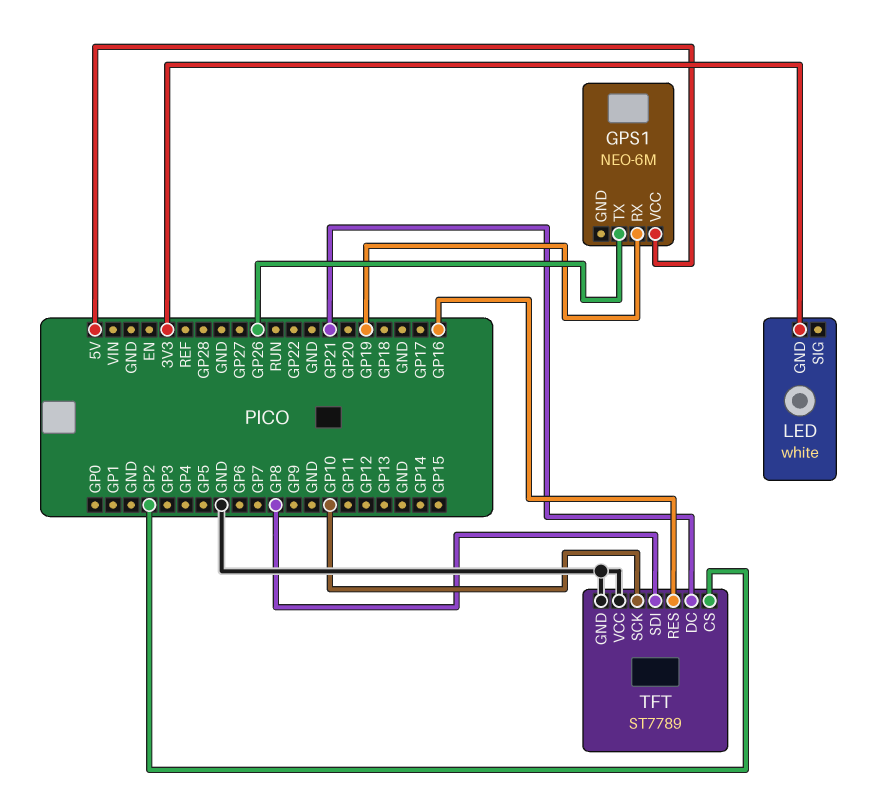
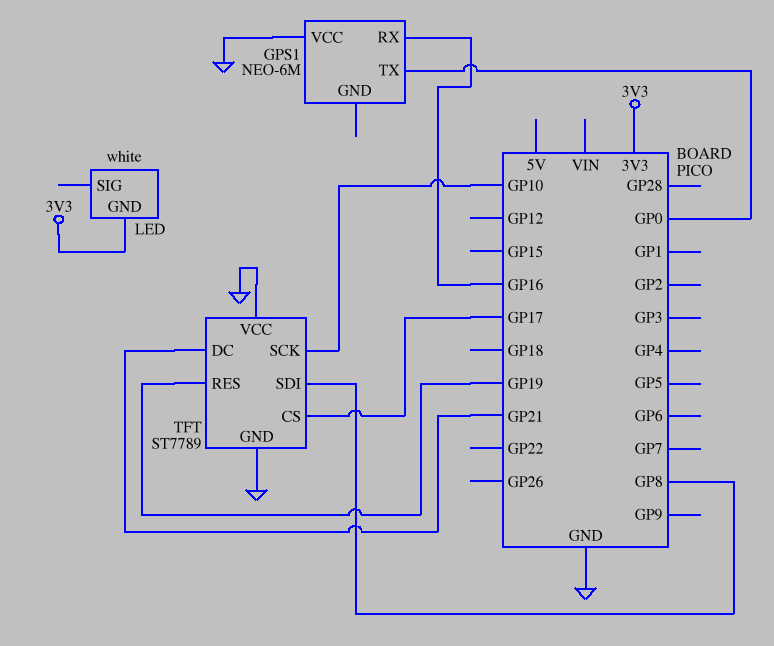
GPS1 pin RX: GP19 -> GP16
GPS1 pin TX: GP26 -> GP0
GPS1 pin VCC: 5V -> GND
TFT pin CS: GP2 -> GP17
TFT pin RES: GP16 -> GP19

